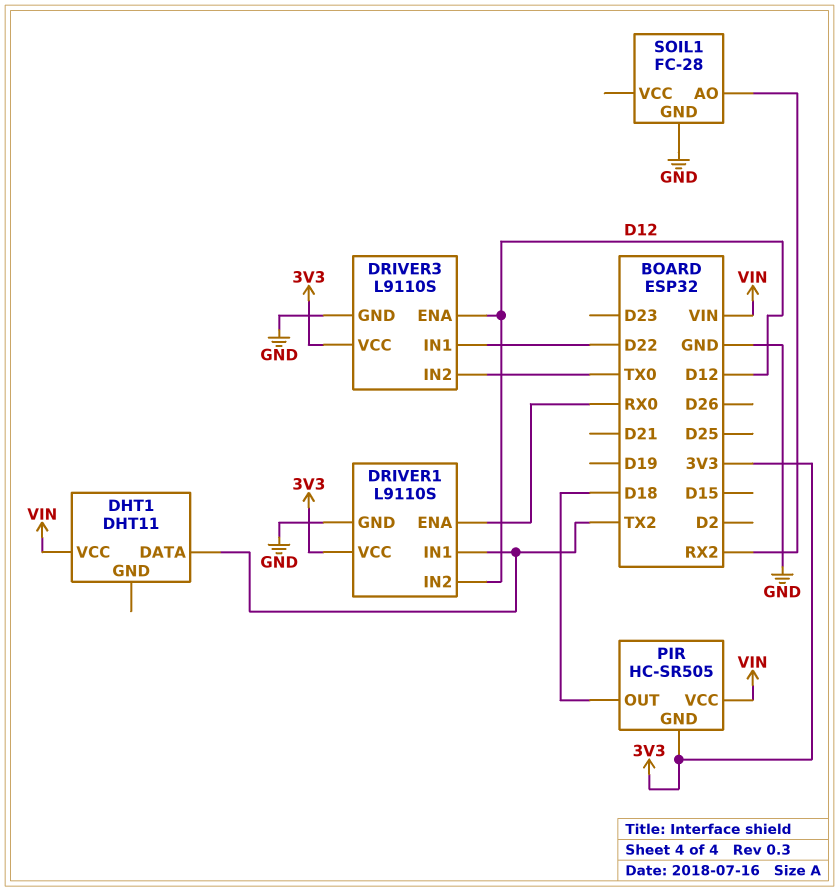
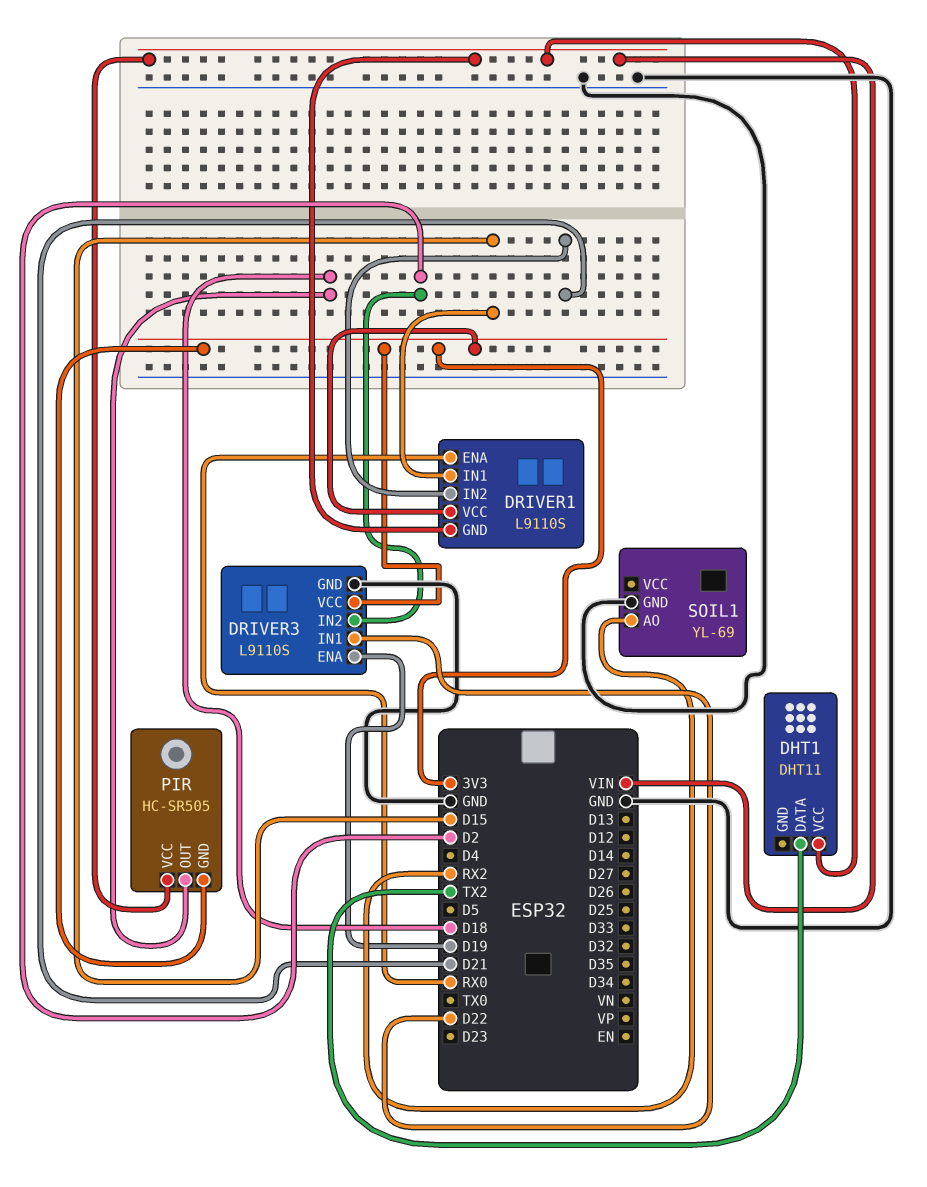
DRIVER1 pin GND: GND -> VIN
DRIVER1 pin IN1: TX2 -> D15
DRIVER1 pin IN2: D12 -> D21
DRIVER3 pin ENA: D12 -> D19
DRIVER3 pin IN2: TX0 -> D2
SOIL1: FC-28 -> YL-69

